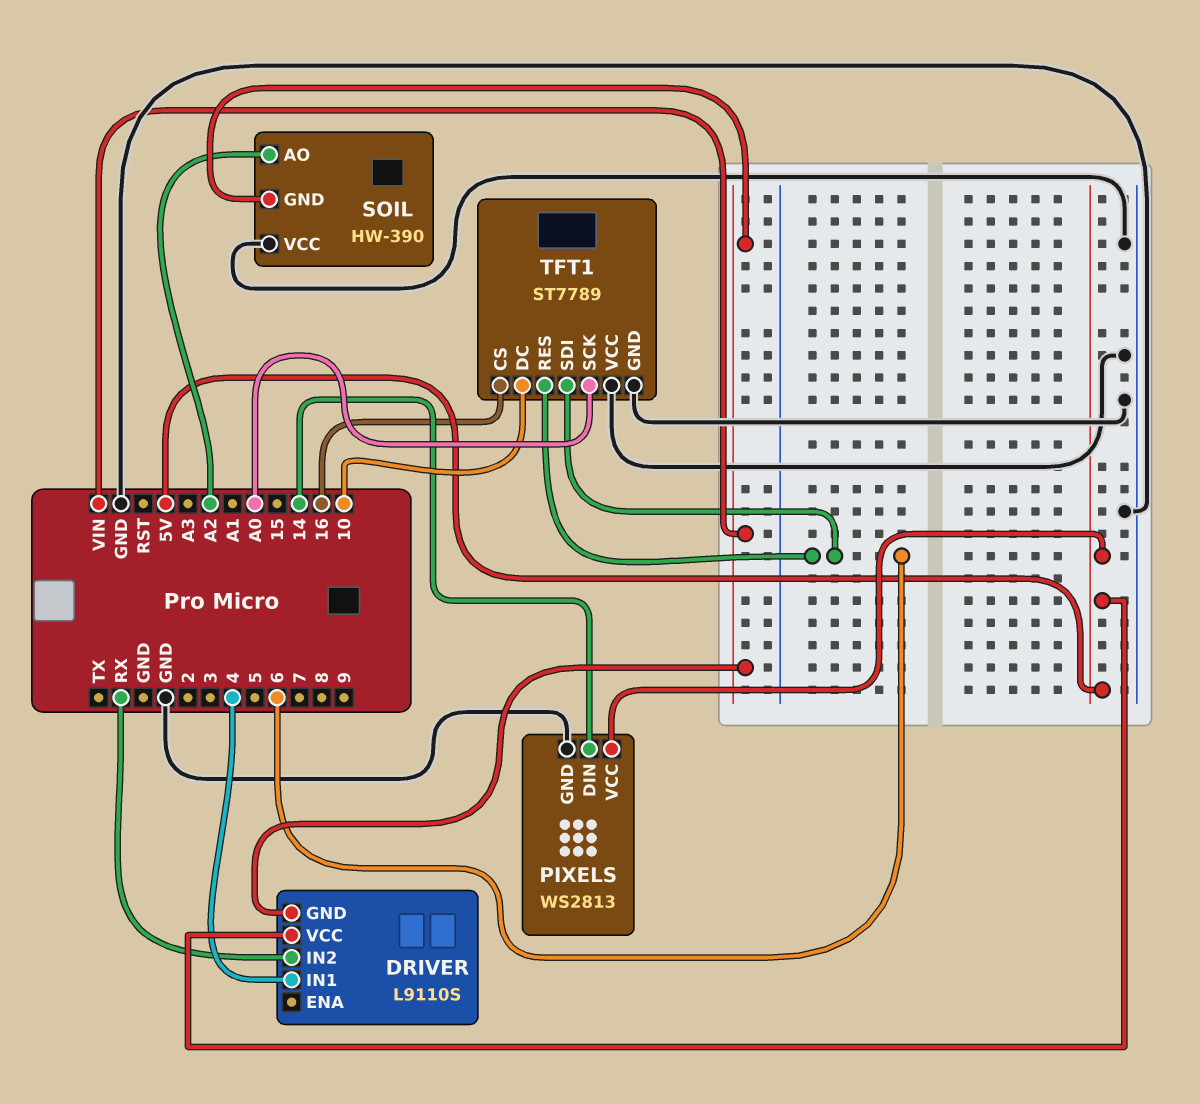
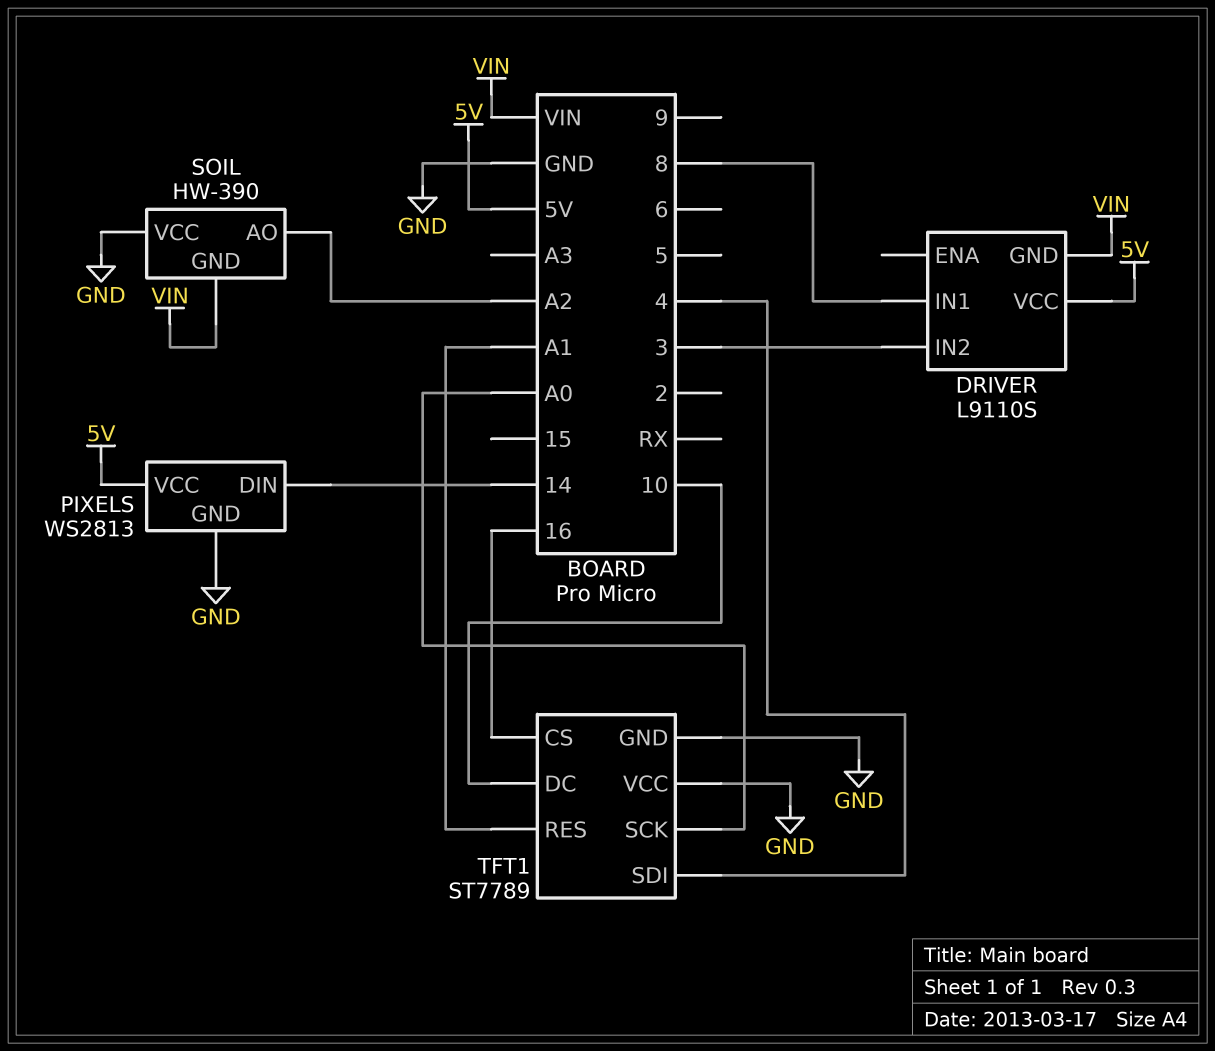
DRIVER pin IN1: 4 -> 8
DRIVER pin IN2: RX -> 3
TFT1 pin RES: 6 -> A1
TFT1 pin SDI: 6 -> 4

